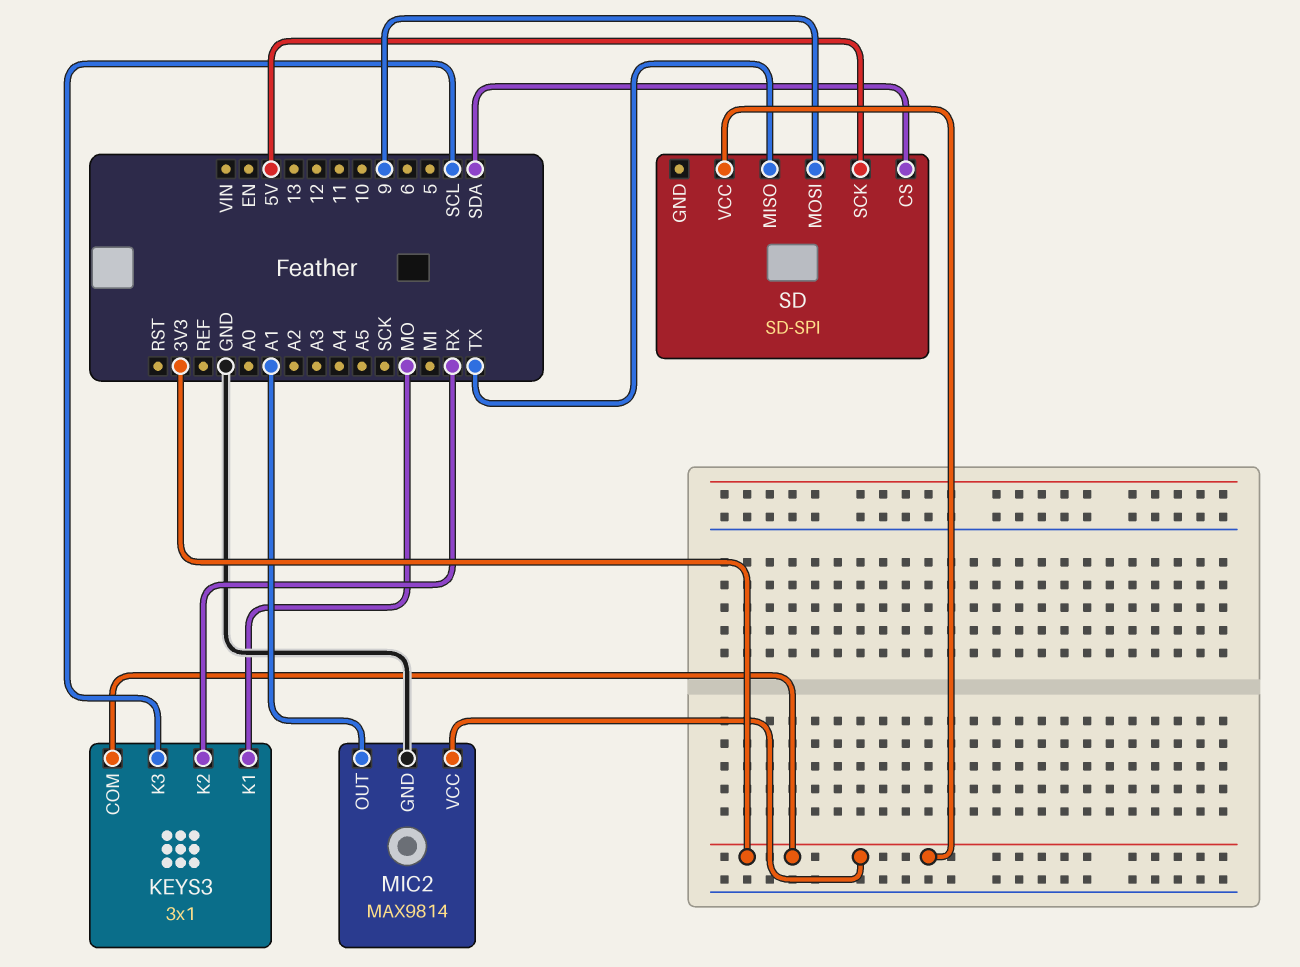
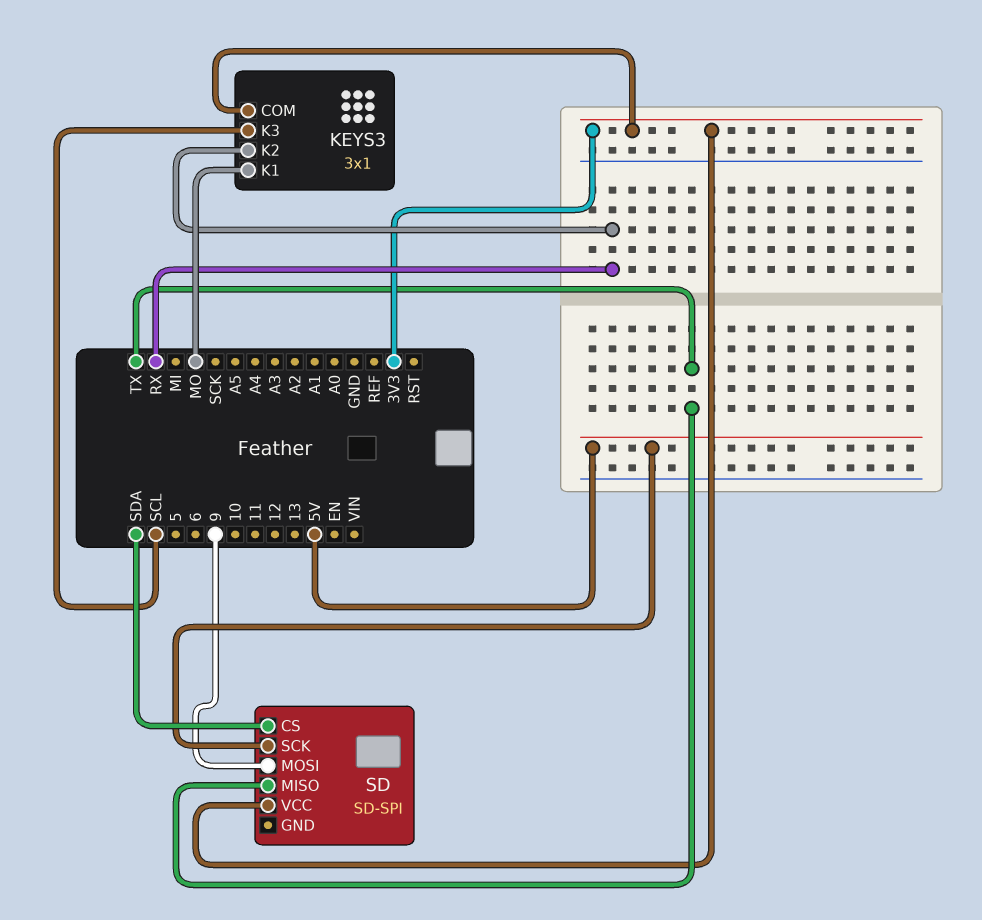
MIC2: MAX9814 -> none
MIC2 pin GND: GND -> none
MIC2 pin OUT: A1 -> none
MIC2 pin VCC: 3V3 -> none

